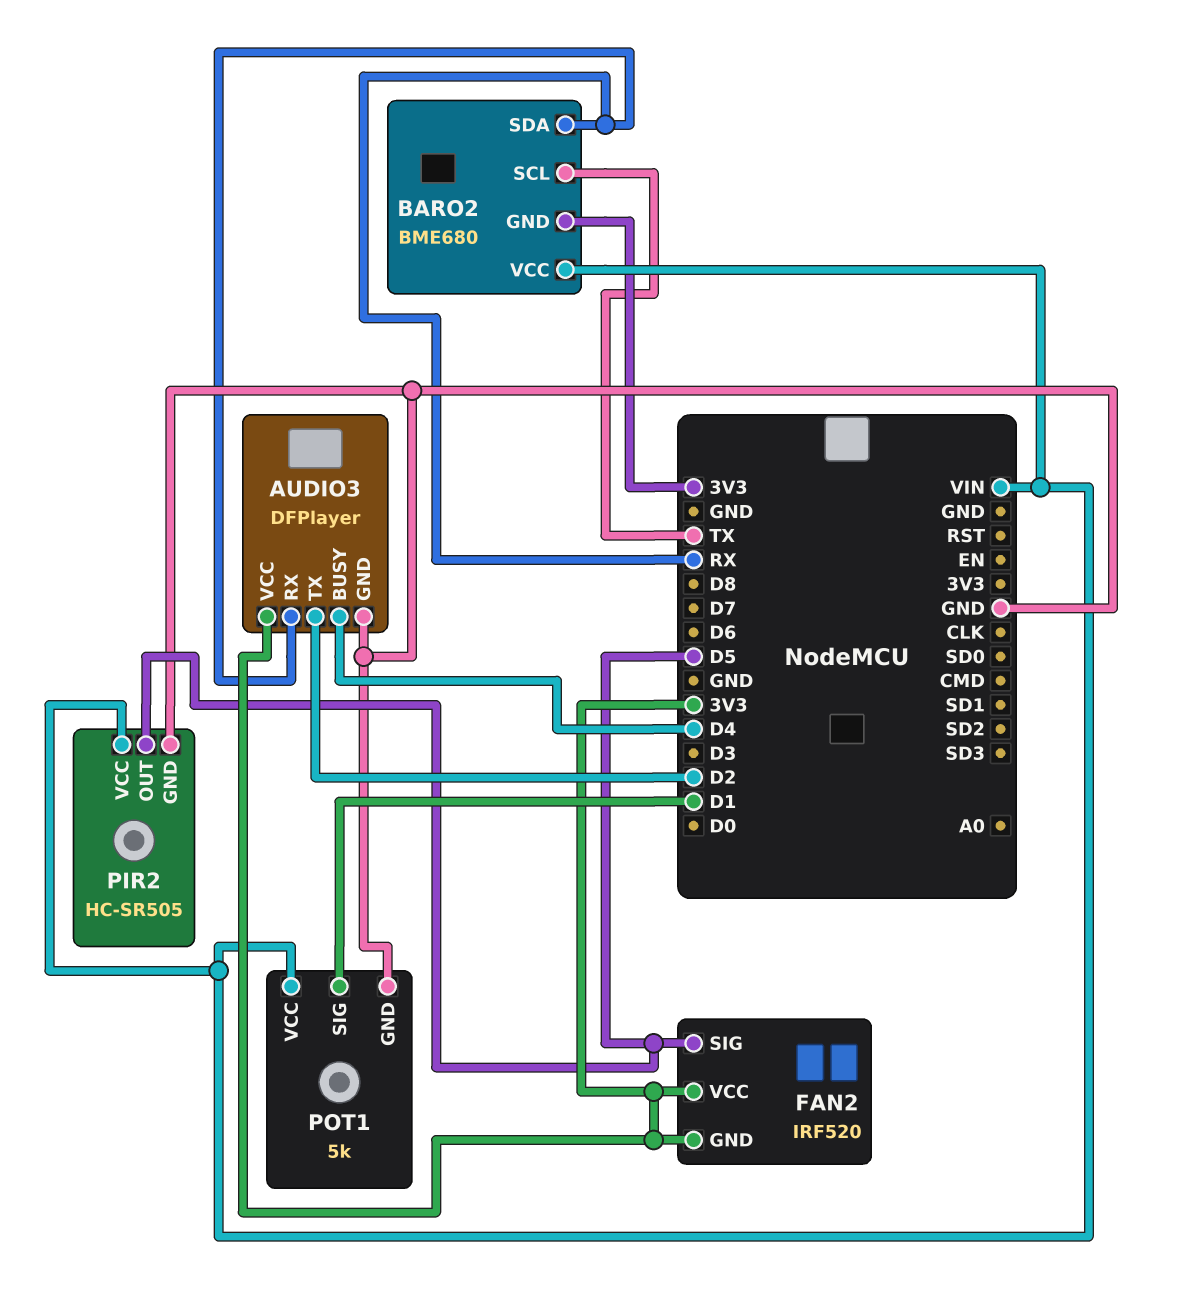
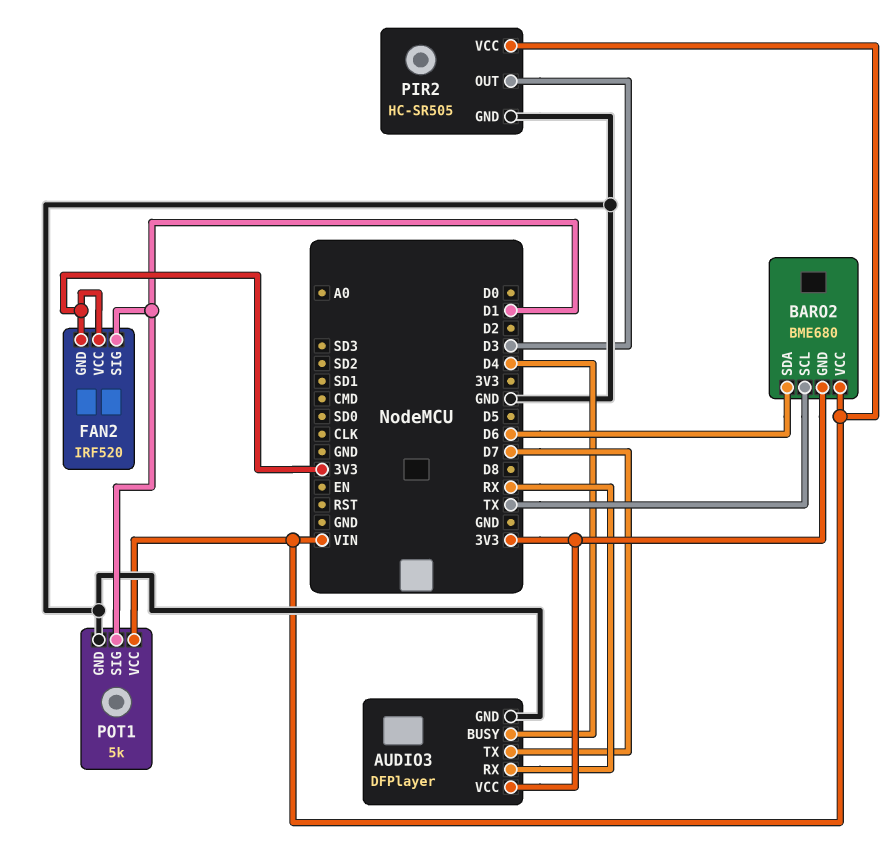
AUDIO3 pin TX: D2 -> D7
BARO2 pin SDA: RX -> D6
FAN2 pin SIG: D5 -> D1
PIR2 pin OUT: D5 -> D3

